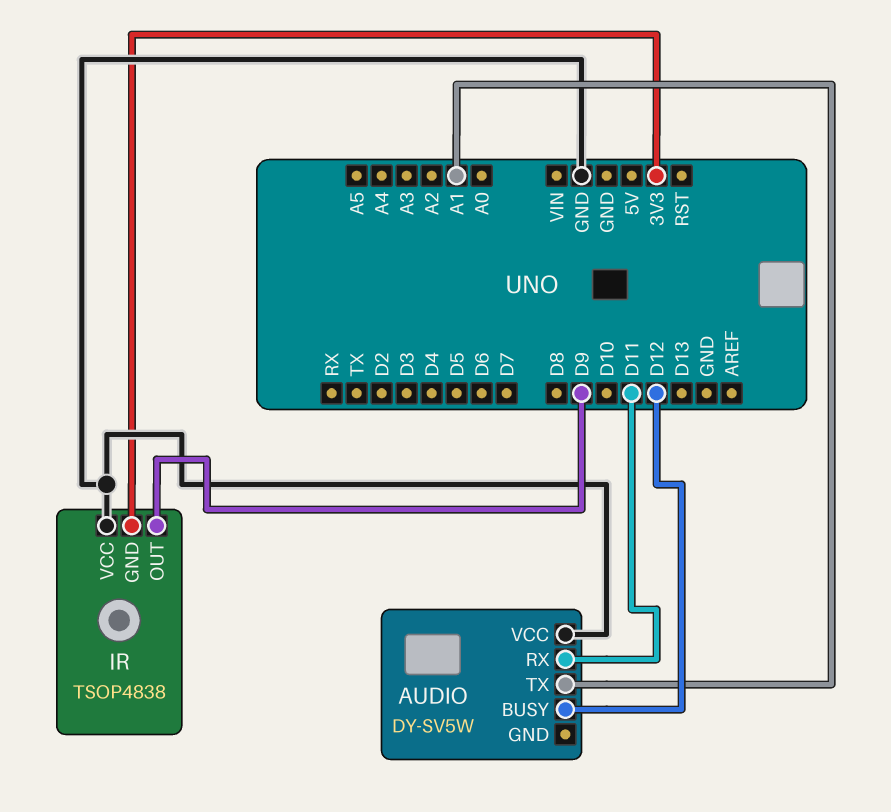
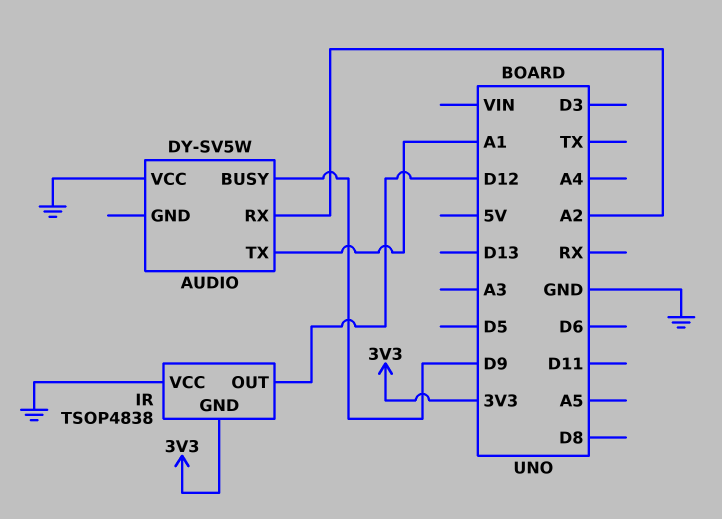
AUDIO pin BUSY: D12 -> D9
AUDIO pin RX: D11 -> A2
IR pin OUT: D9 -> D12

